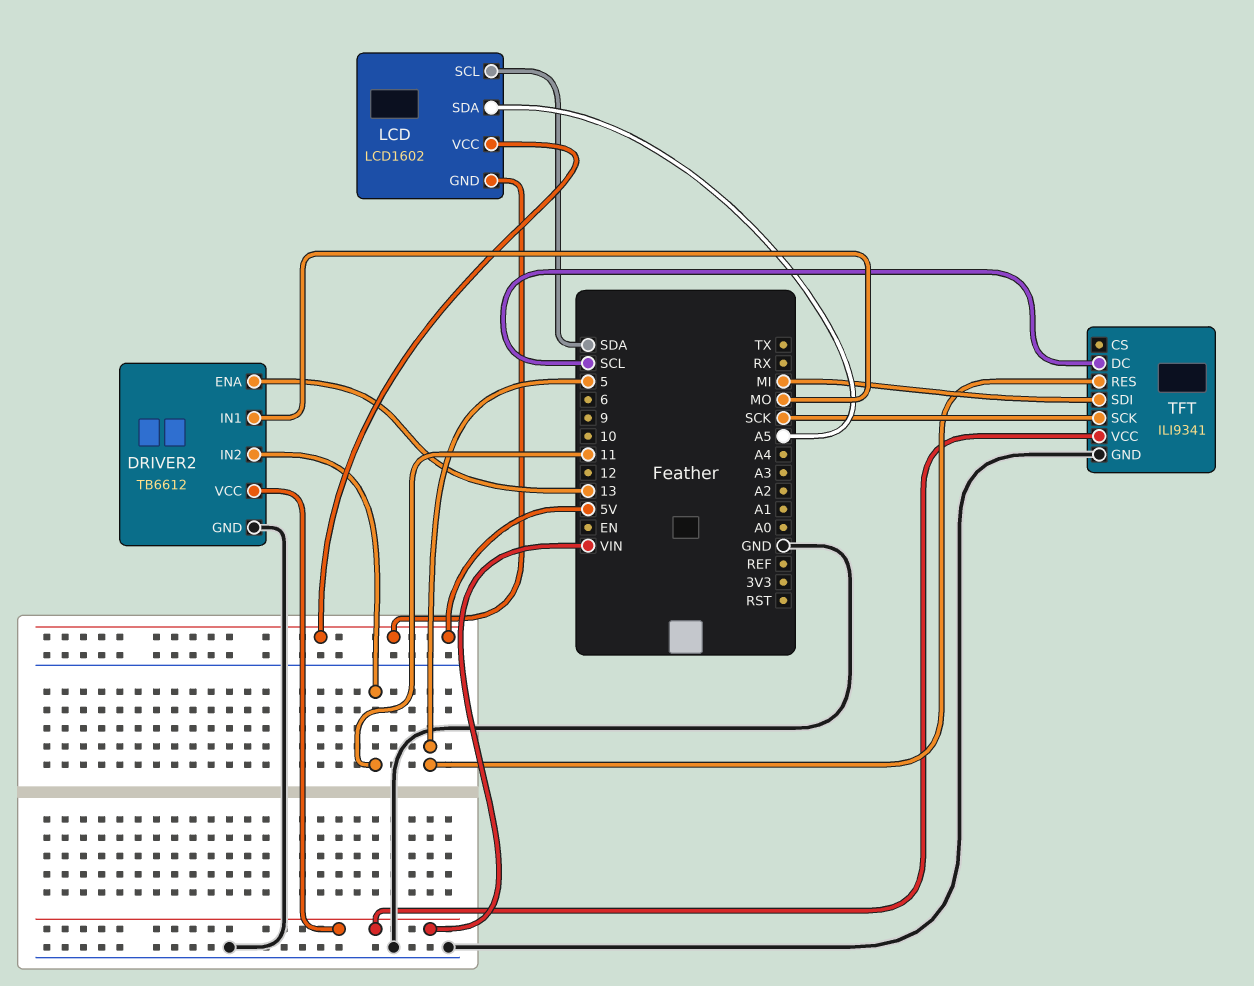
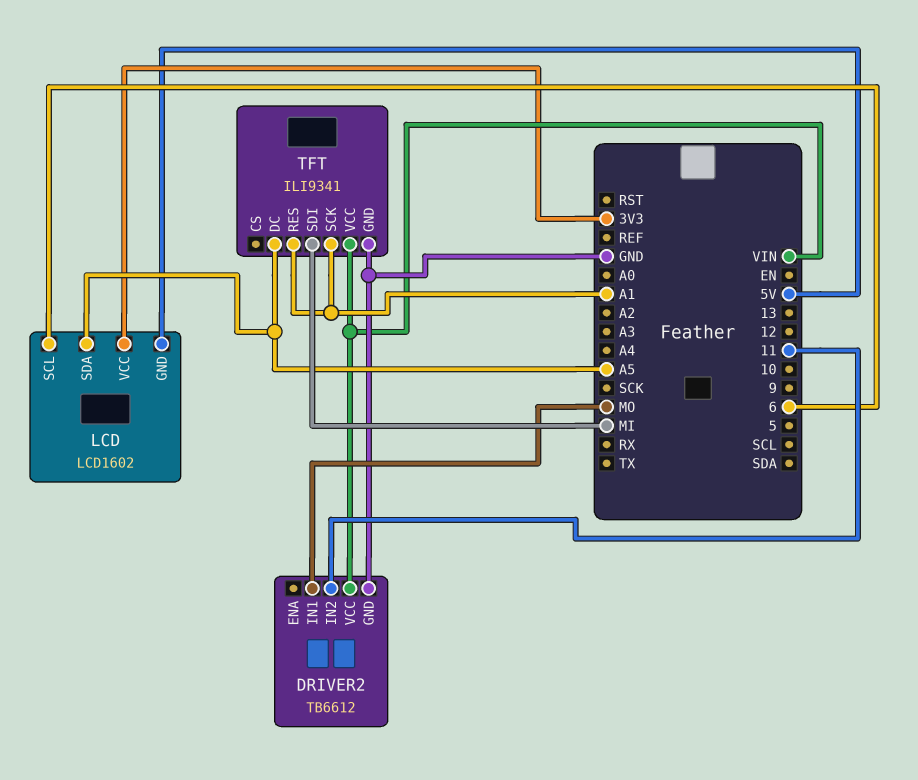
DRIVER2 pin ENA: 13 -> none
LCD pin SCL: SDA -> 6
LCD pin VCC: 5V -> 3V3
TFT pin DC: SCL -> A5
TFT pin RES: 5 -> A1
TFT pin SCK: SCK -> A1

